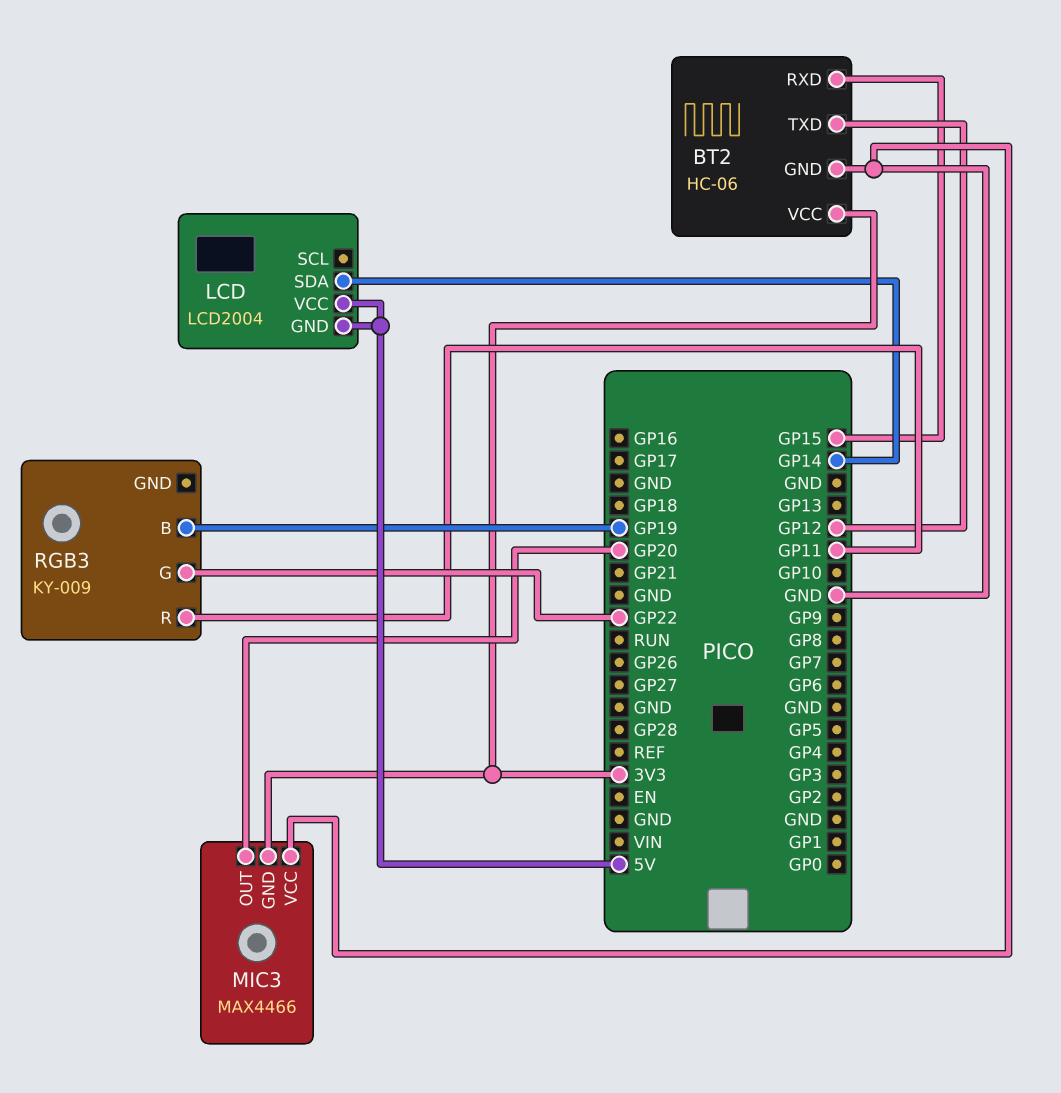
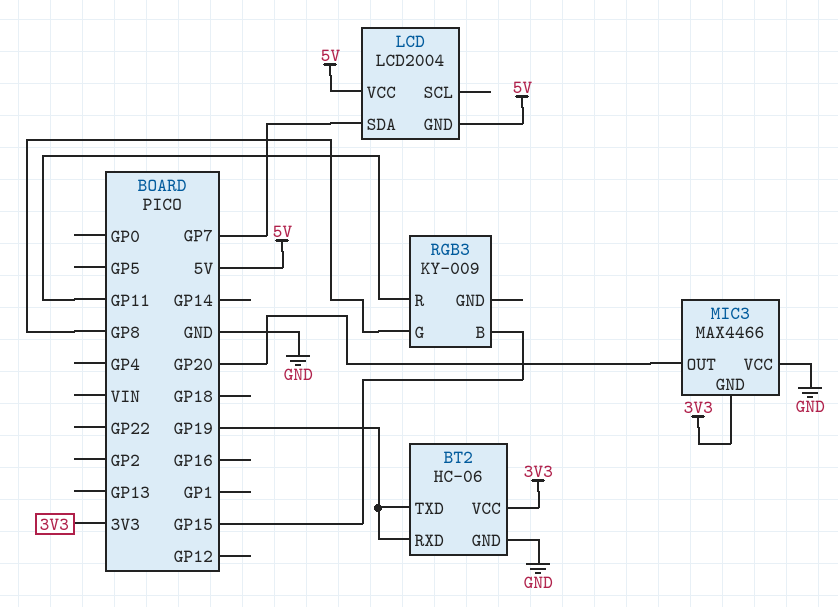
BT2 pin RXD: GP15 -> GP19
BT2 pin TXD: GP12 -> GP19
LCD pin SDA: GP14 -> GP7
RGB3 pin B: GP19 -> GP15
RGB3 pin G: GP22 -> GP8

